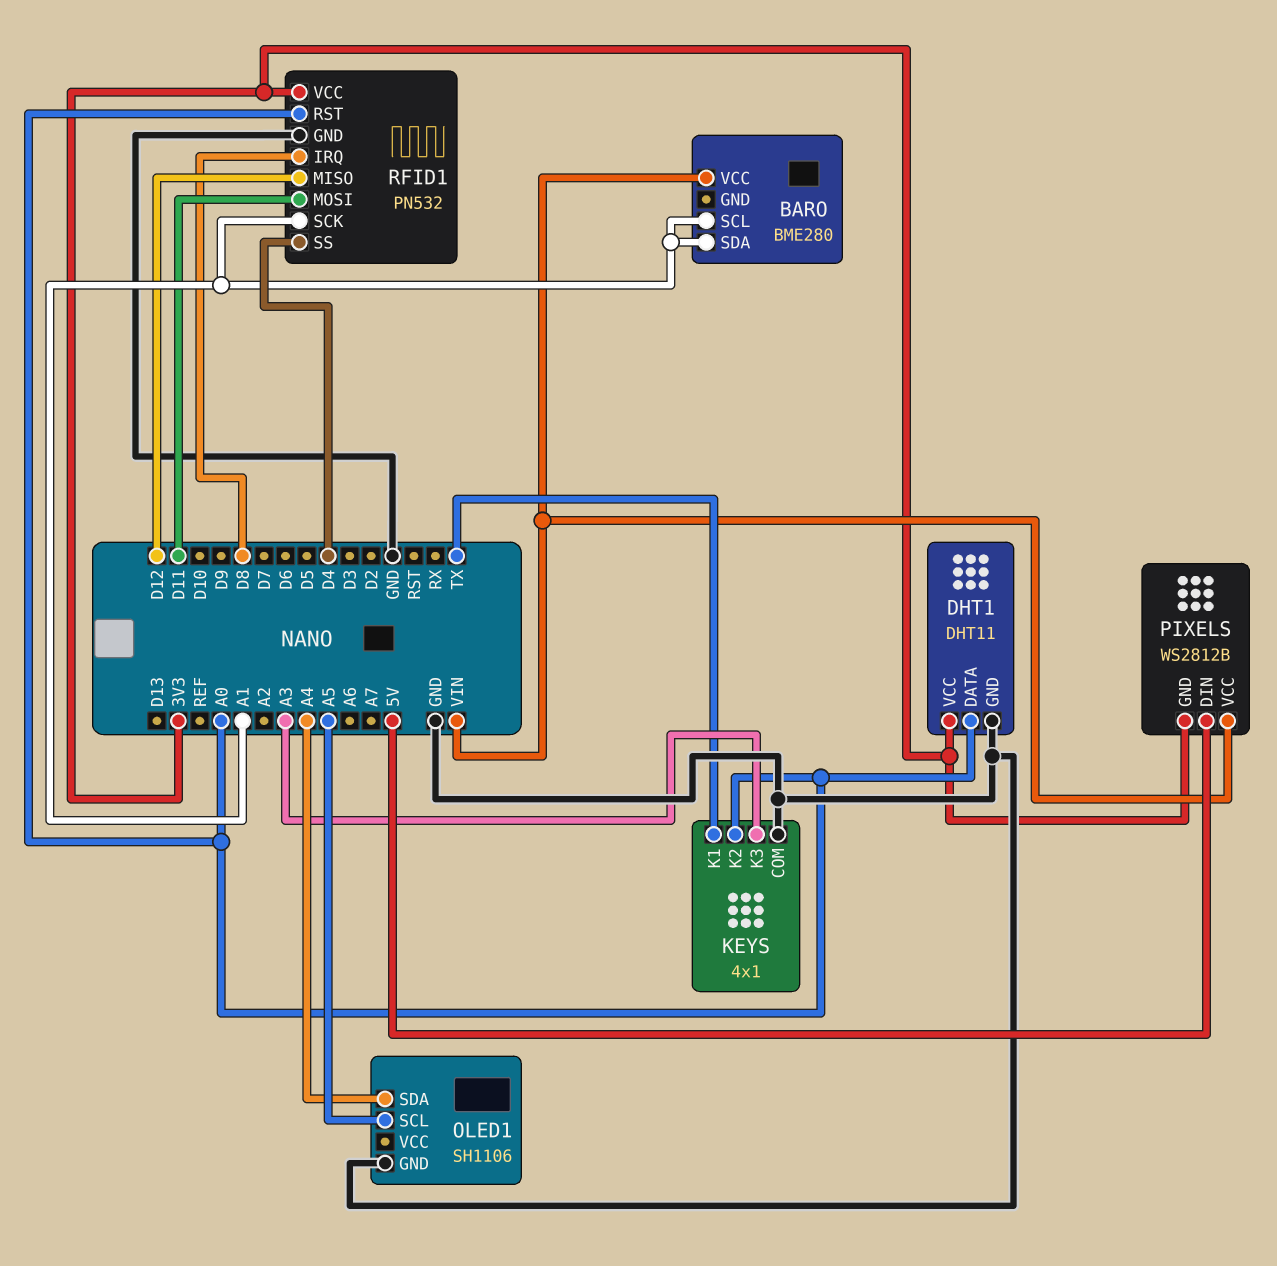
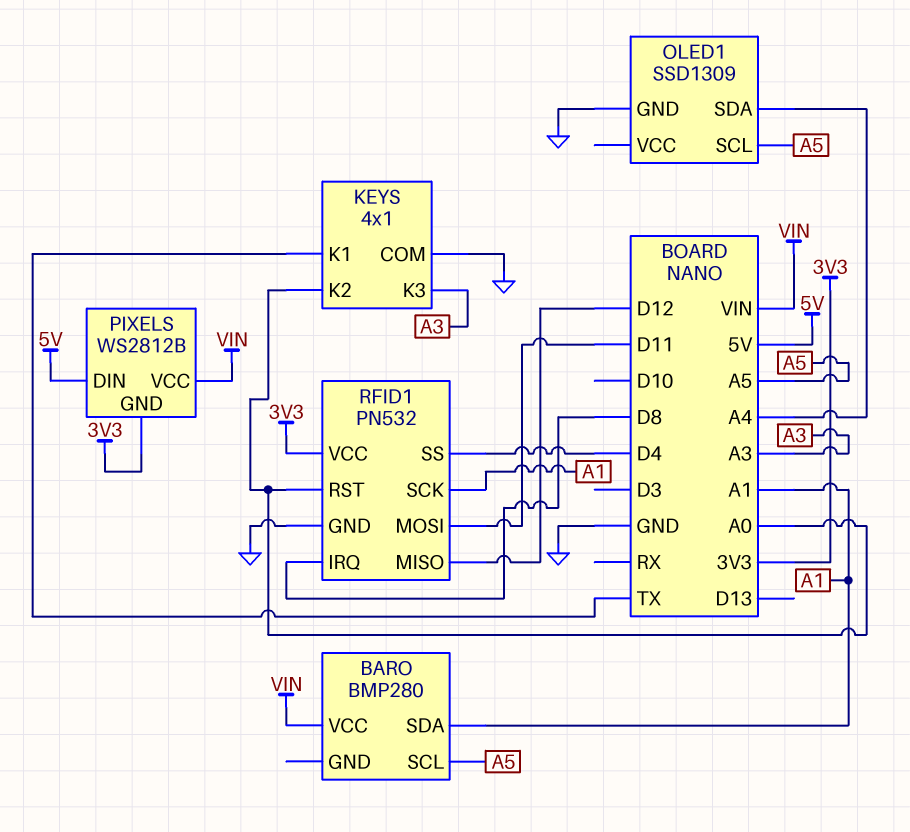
BARO: BME280 -> BMP280
BARO pin SCL: A1 -> A5
DHT1: DHT11 -> none
DHT1 pin DATA: A0 -> none
DHT1 pin GND: GND -> none
DHT1 pin VCC: 3V3 -> none
OLED1: SH1106 -> SSD1309

